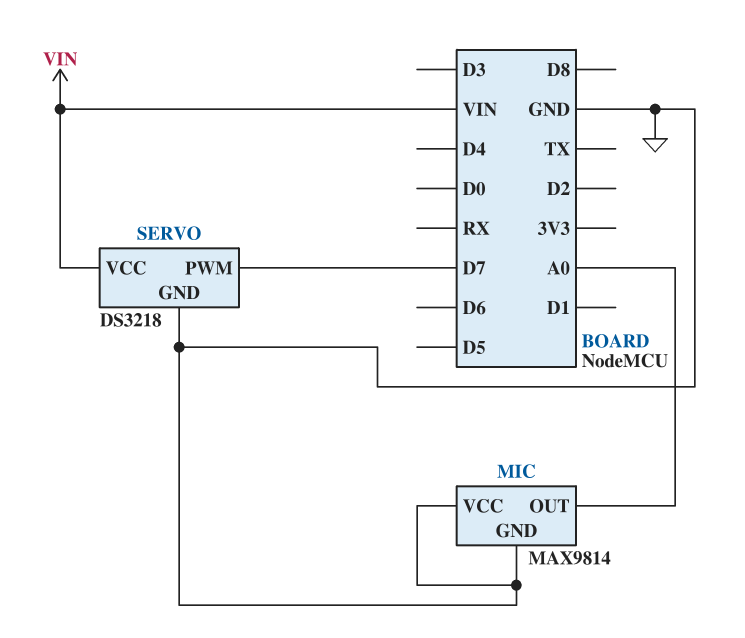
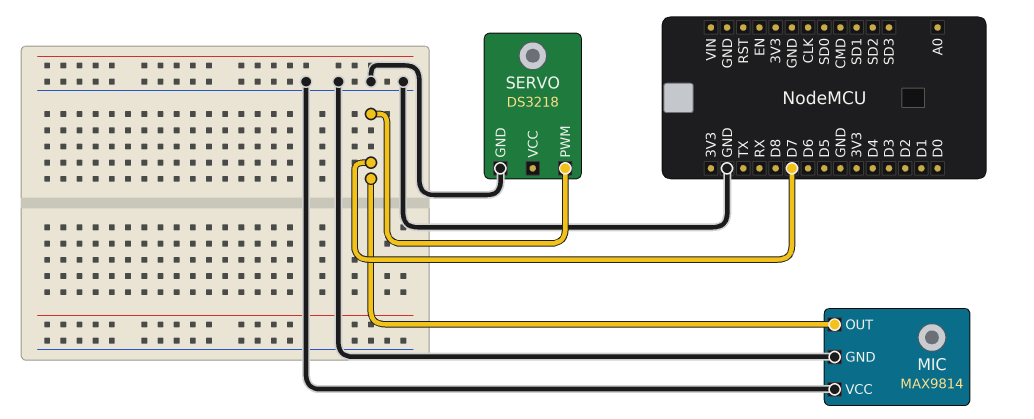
MIC pin OUT: A0 -> D7
SERVO pin VCC: VIN -> none

